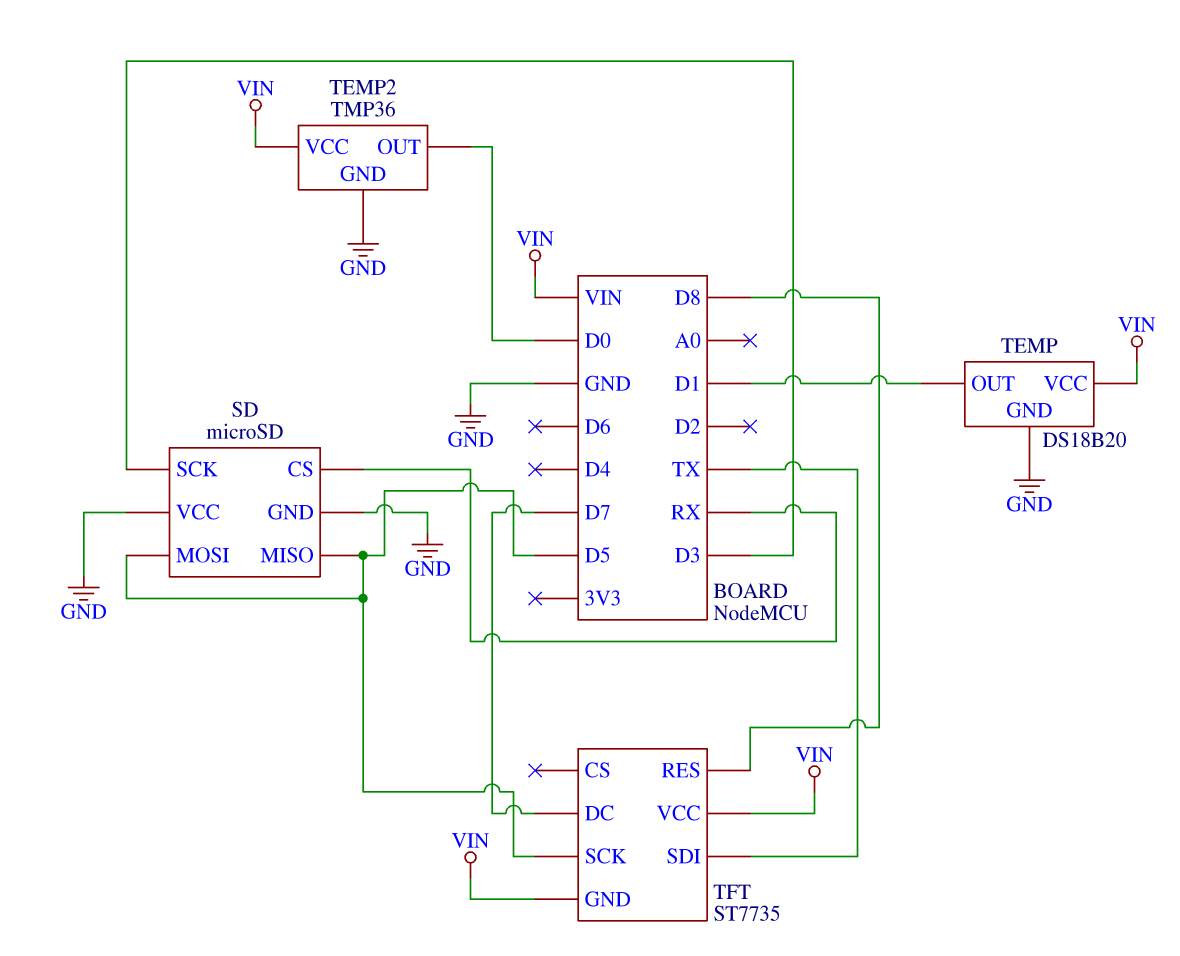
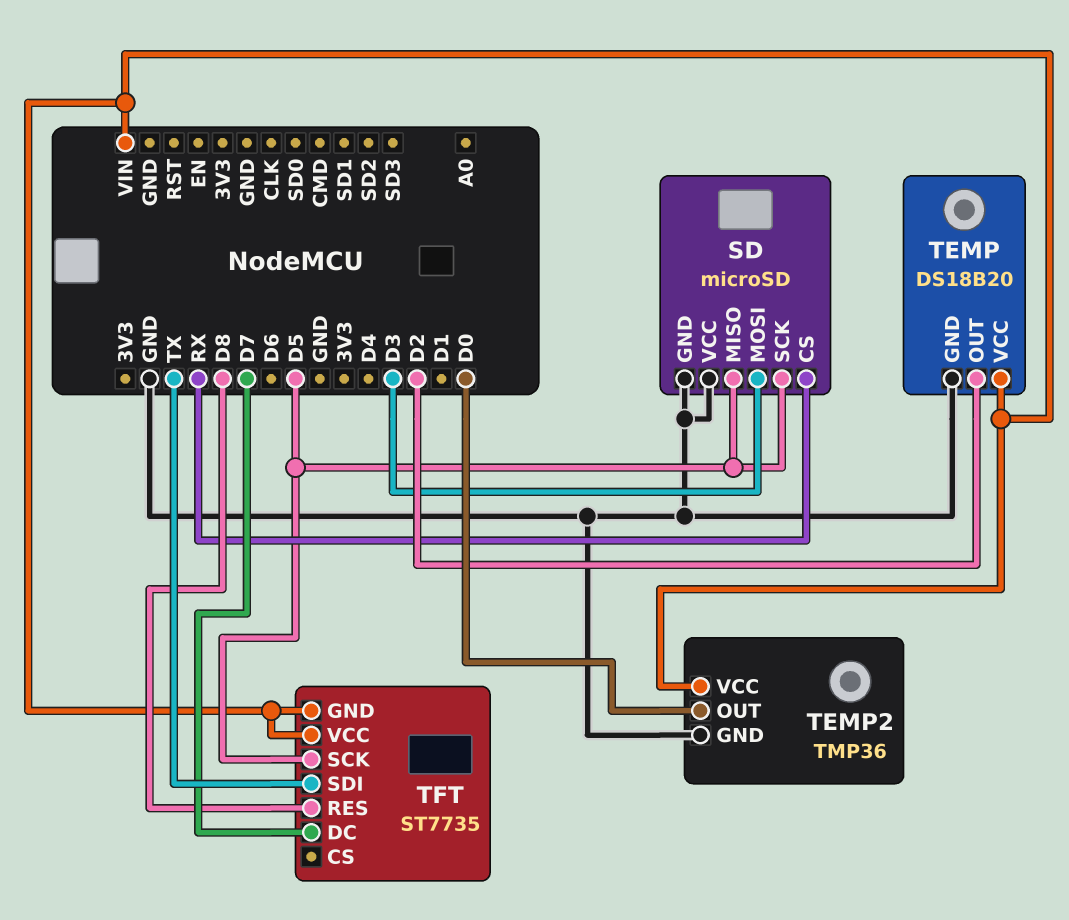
SD pin MOSI: D5 -> D3
SD pin SCK: D3 -> D5
TEMP pin OUT: D1 -> D2

